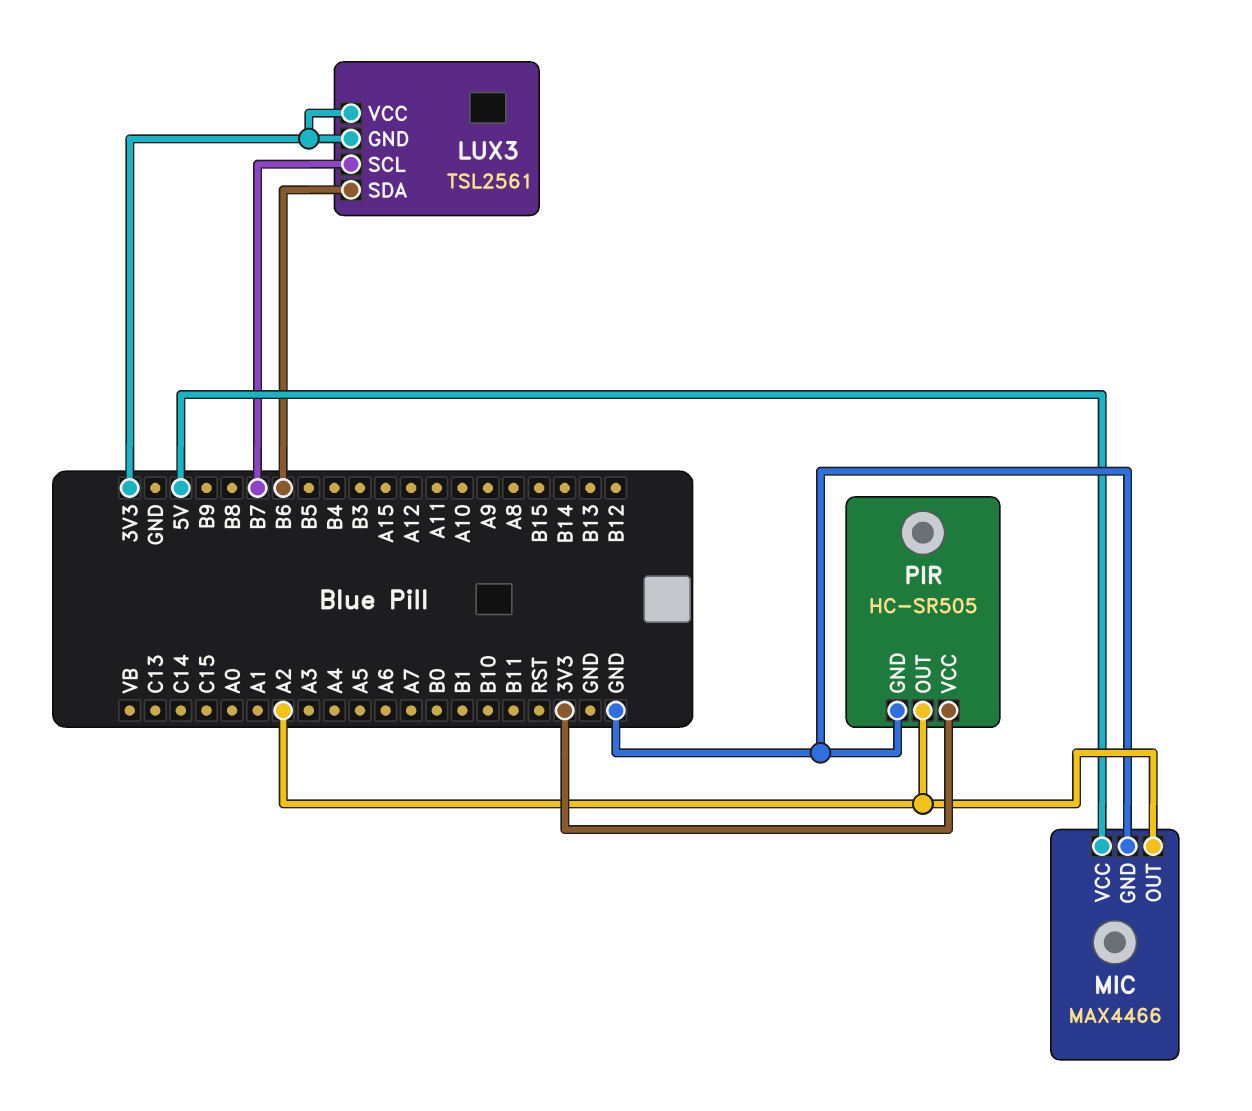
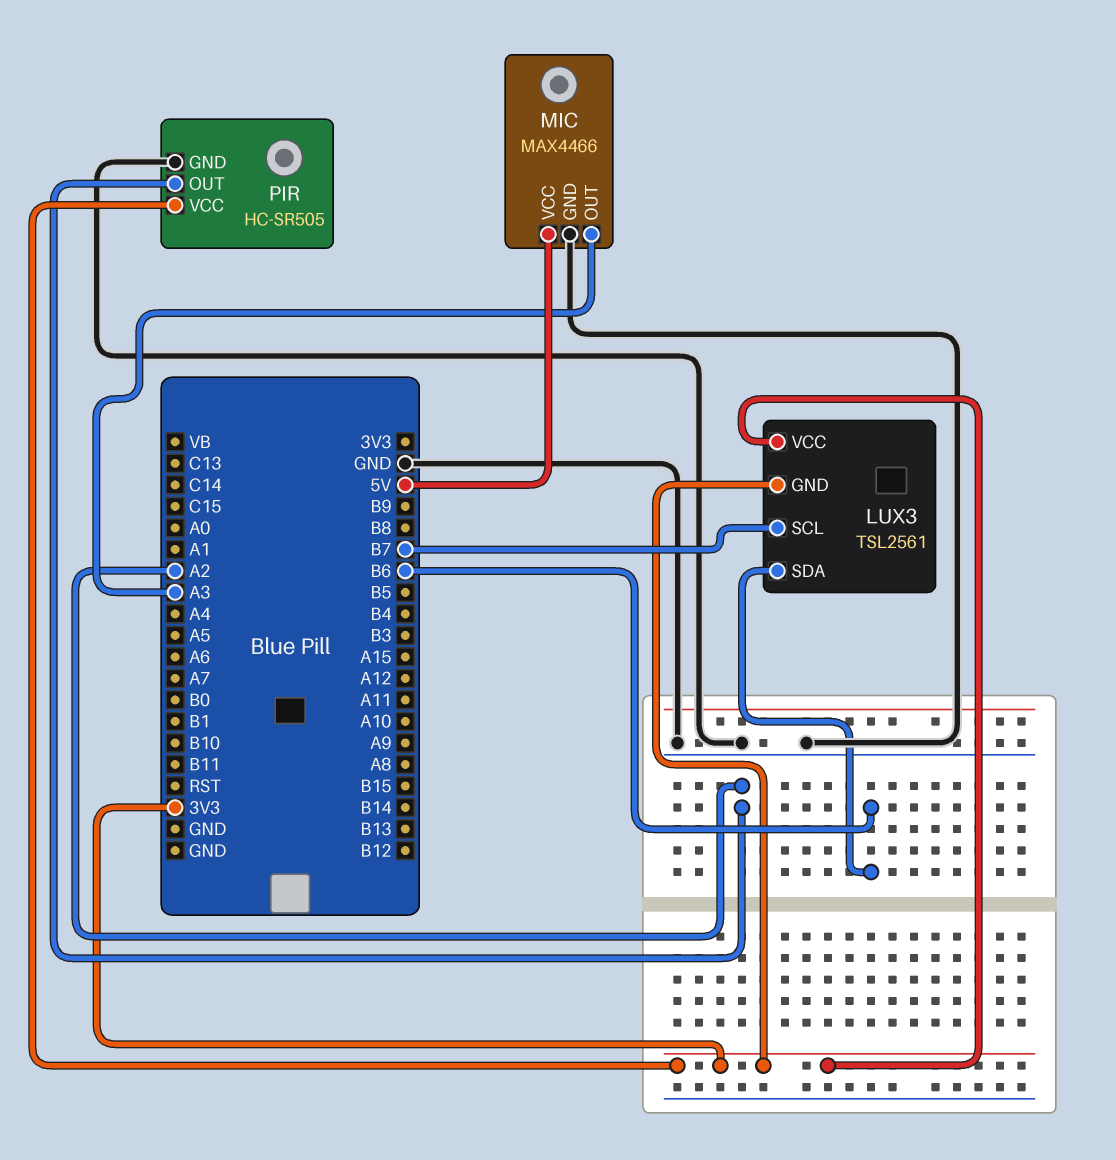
MIC pin OUT: A2 -> A3

